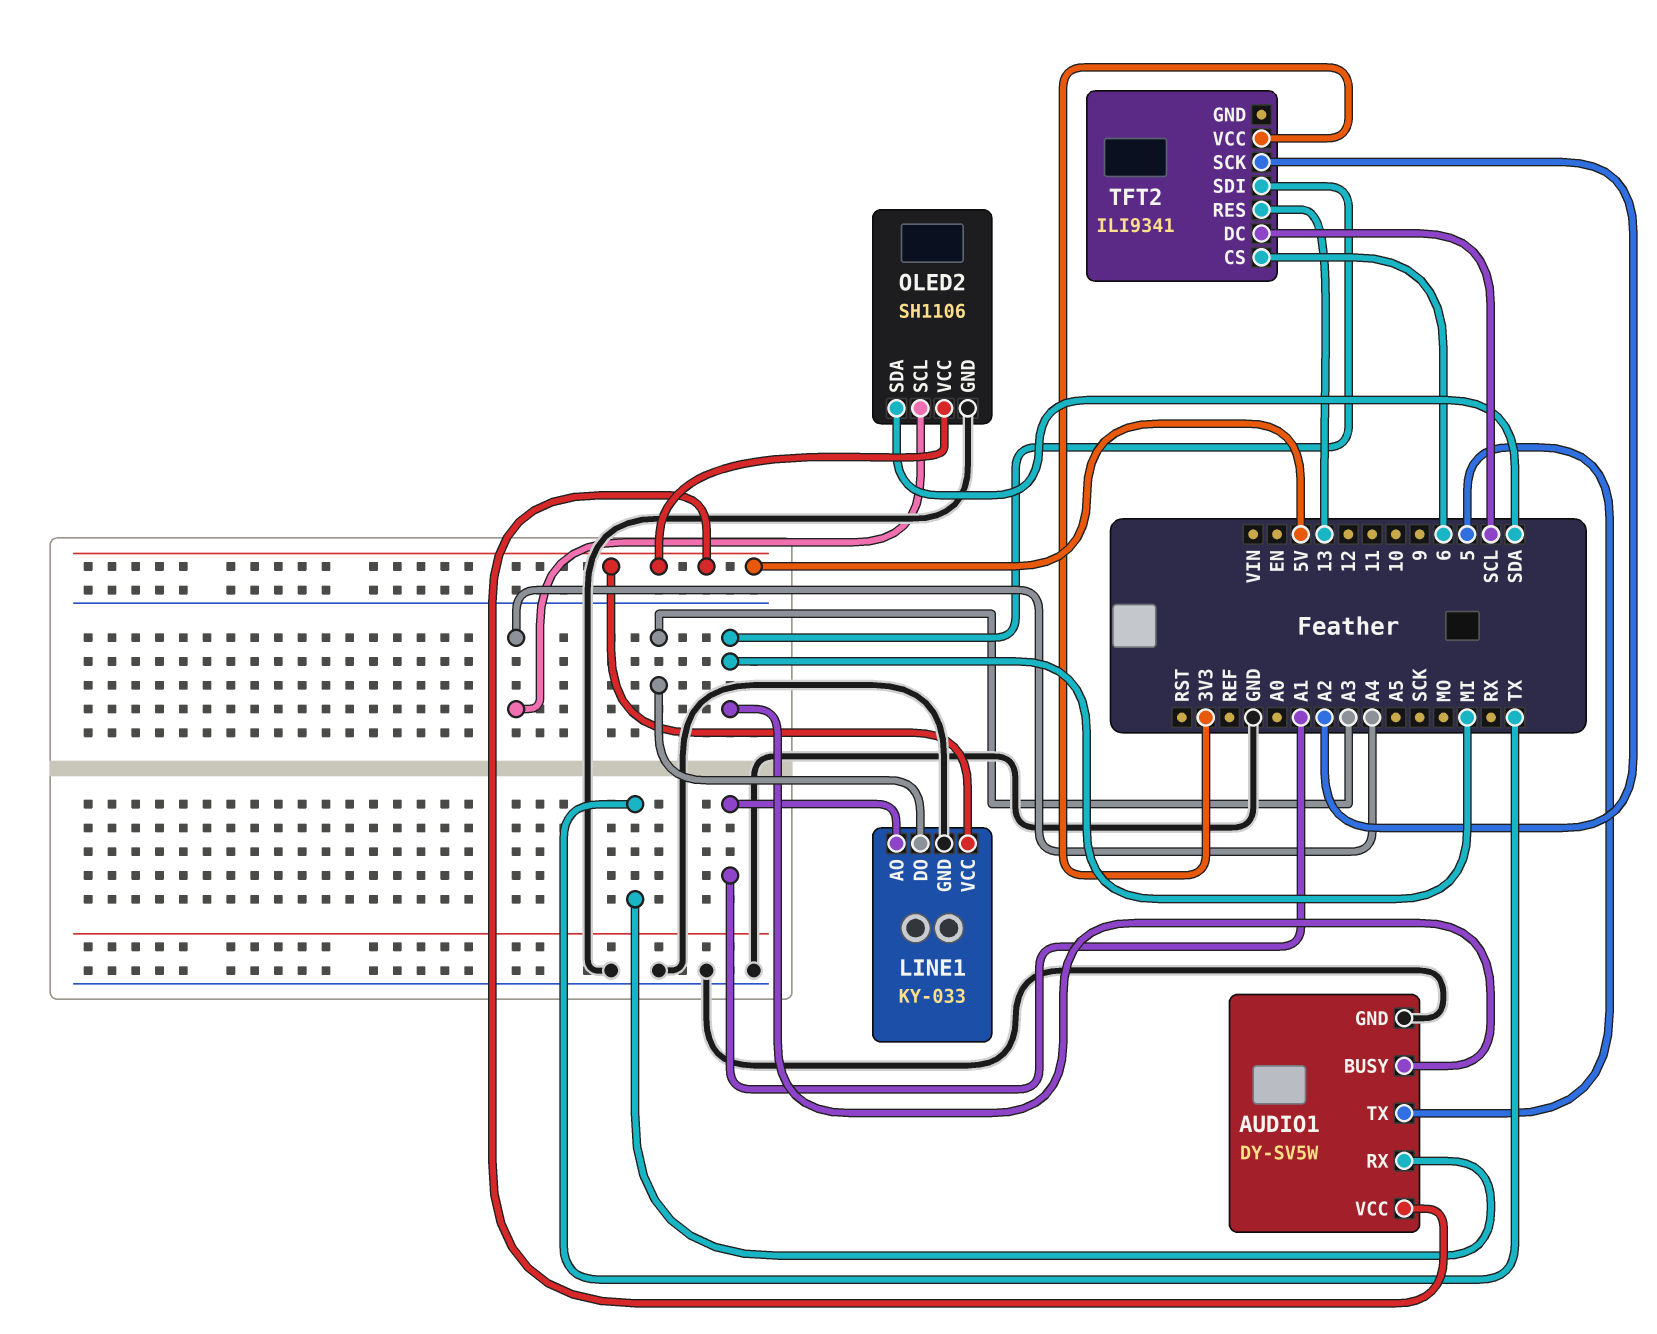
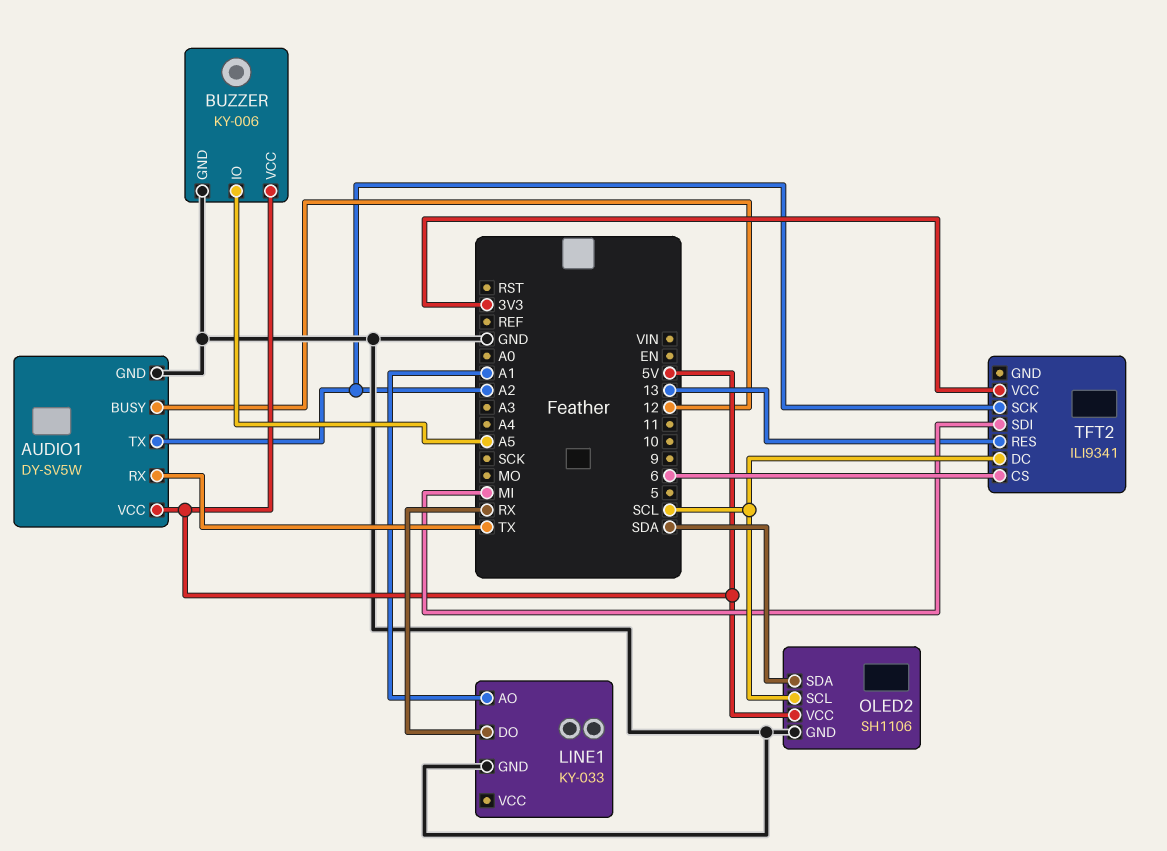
AUDIO1 pin BUSY: MI -> 12
AUDIO1 pin TX: 5 -> A2
BUZZER: none -> KY-006
BUZZER pin GND: none -> GND
BUZZER pin IO: none -> A5
BUZZER pin VCC: none -> 5V
LINE1 pin DO: A3 -> RX
LINE1 pin VCC: 5V -> none
OLED2 pin SCL: A4 -> SCL

